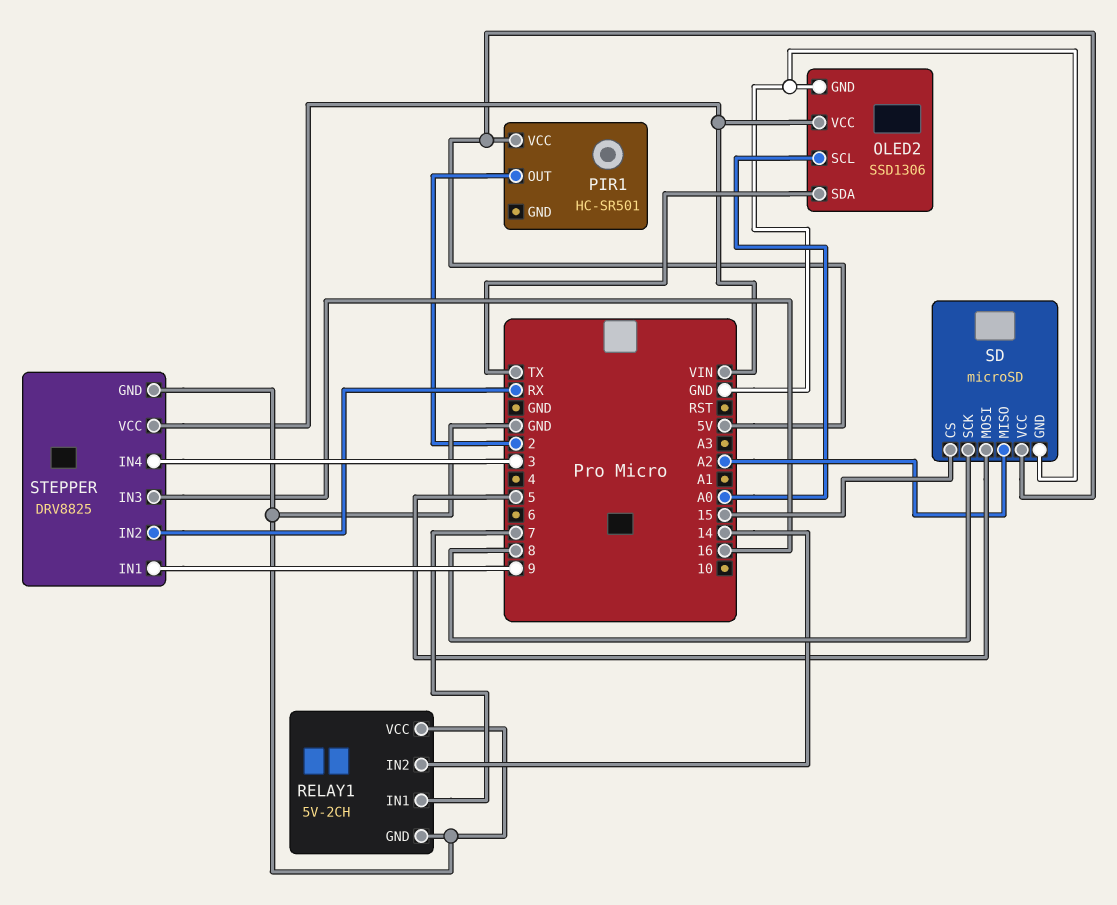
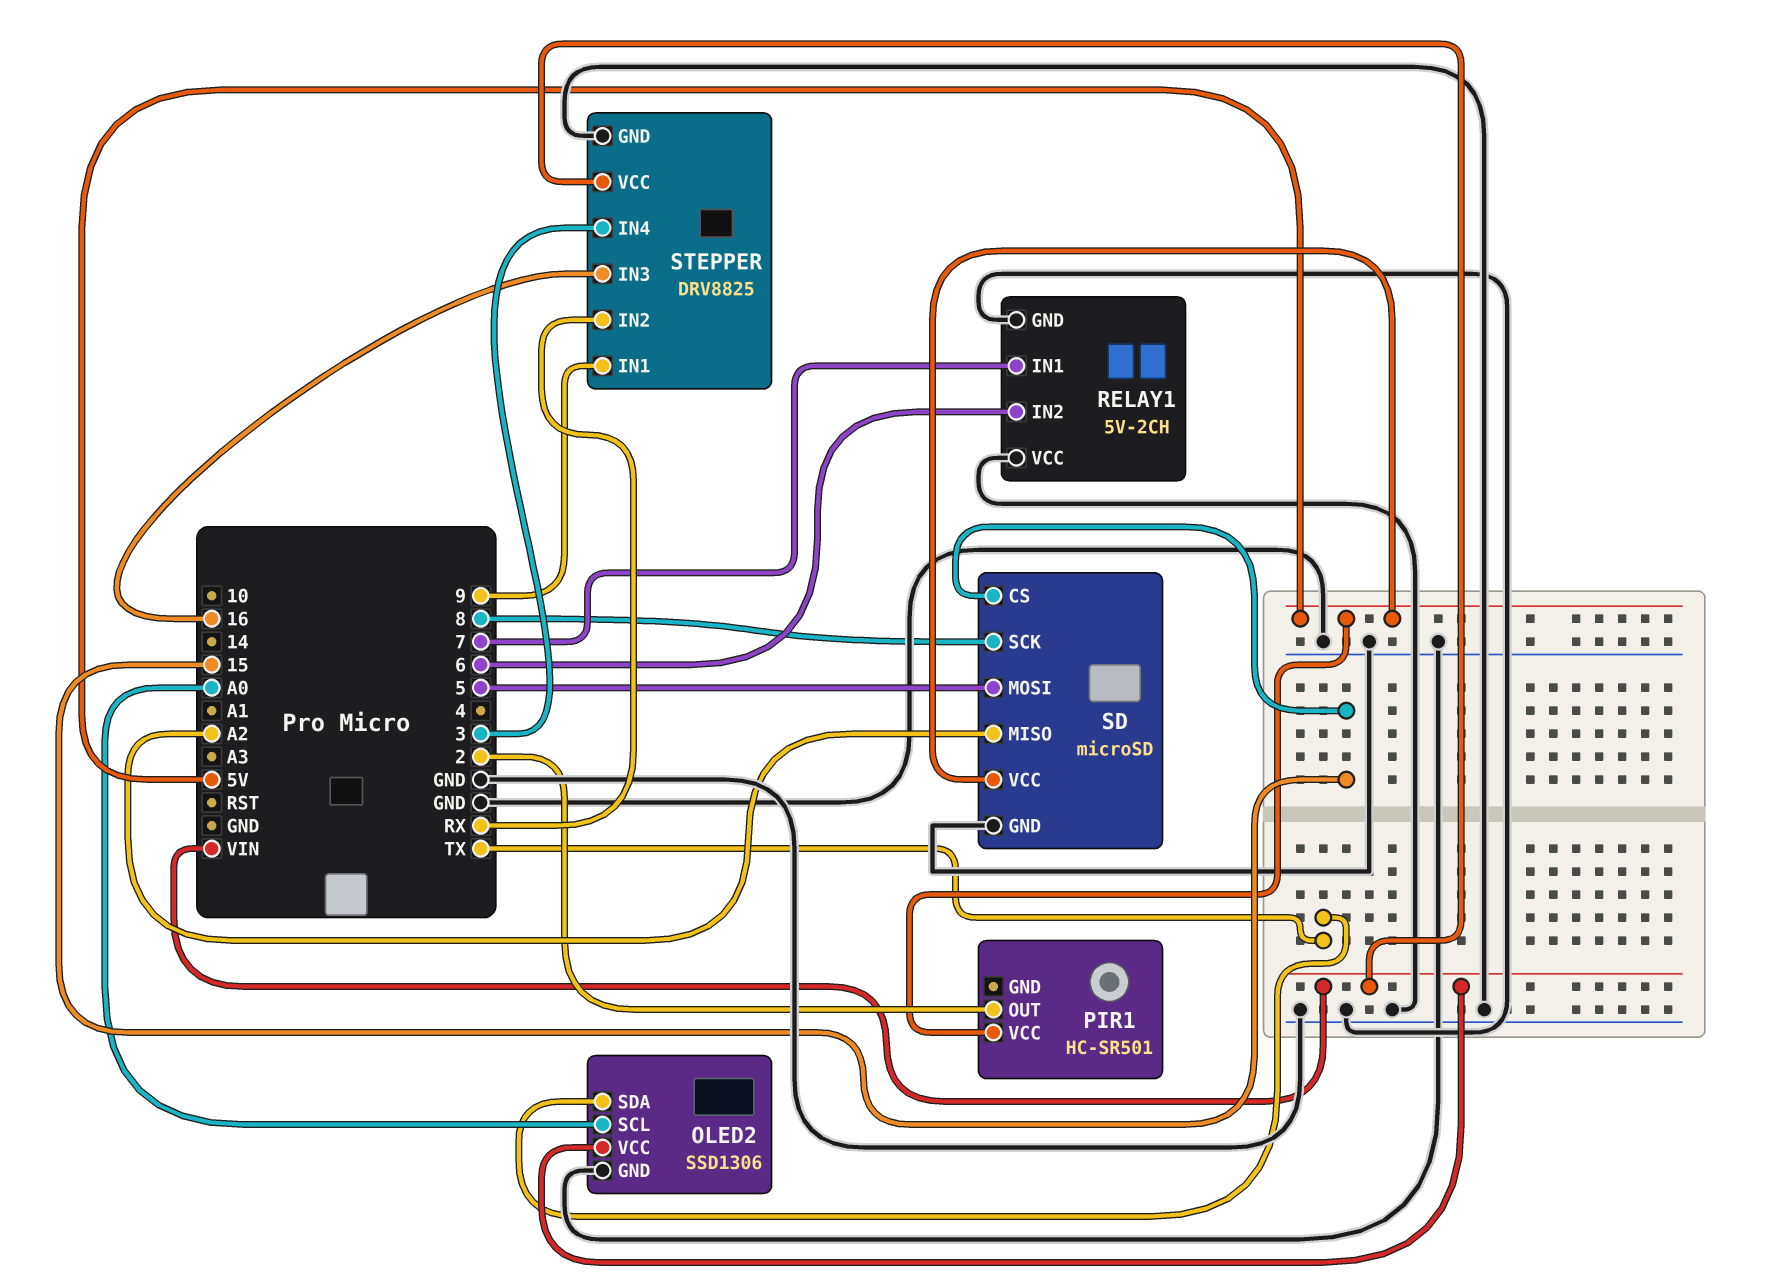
RELAY1 pin IN2: 14 -> 6

